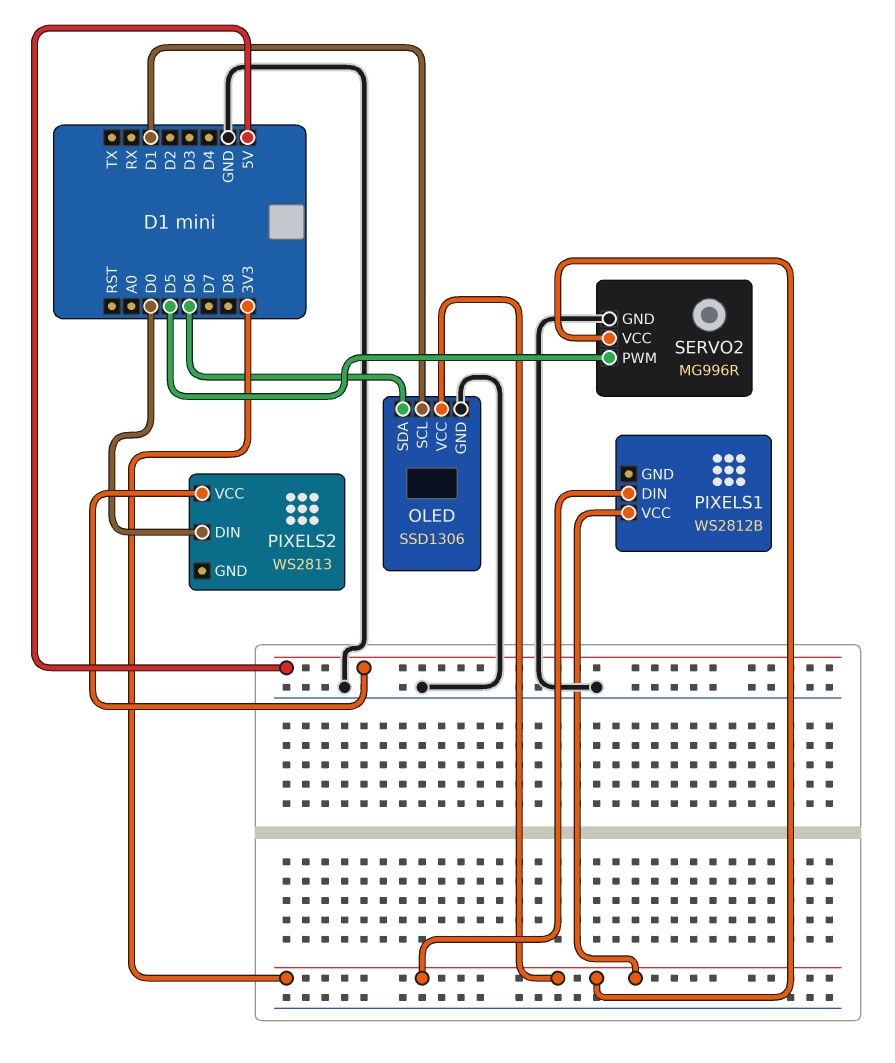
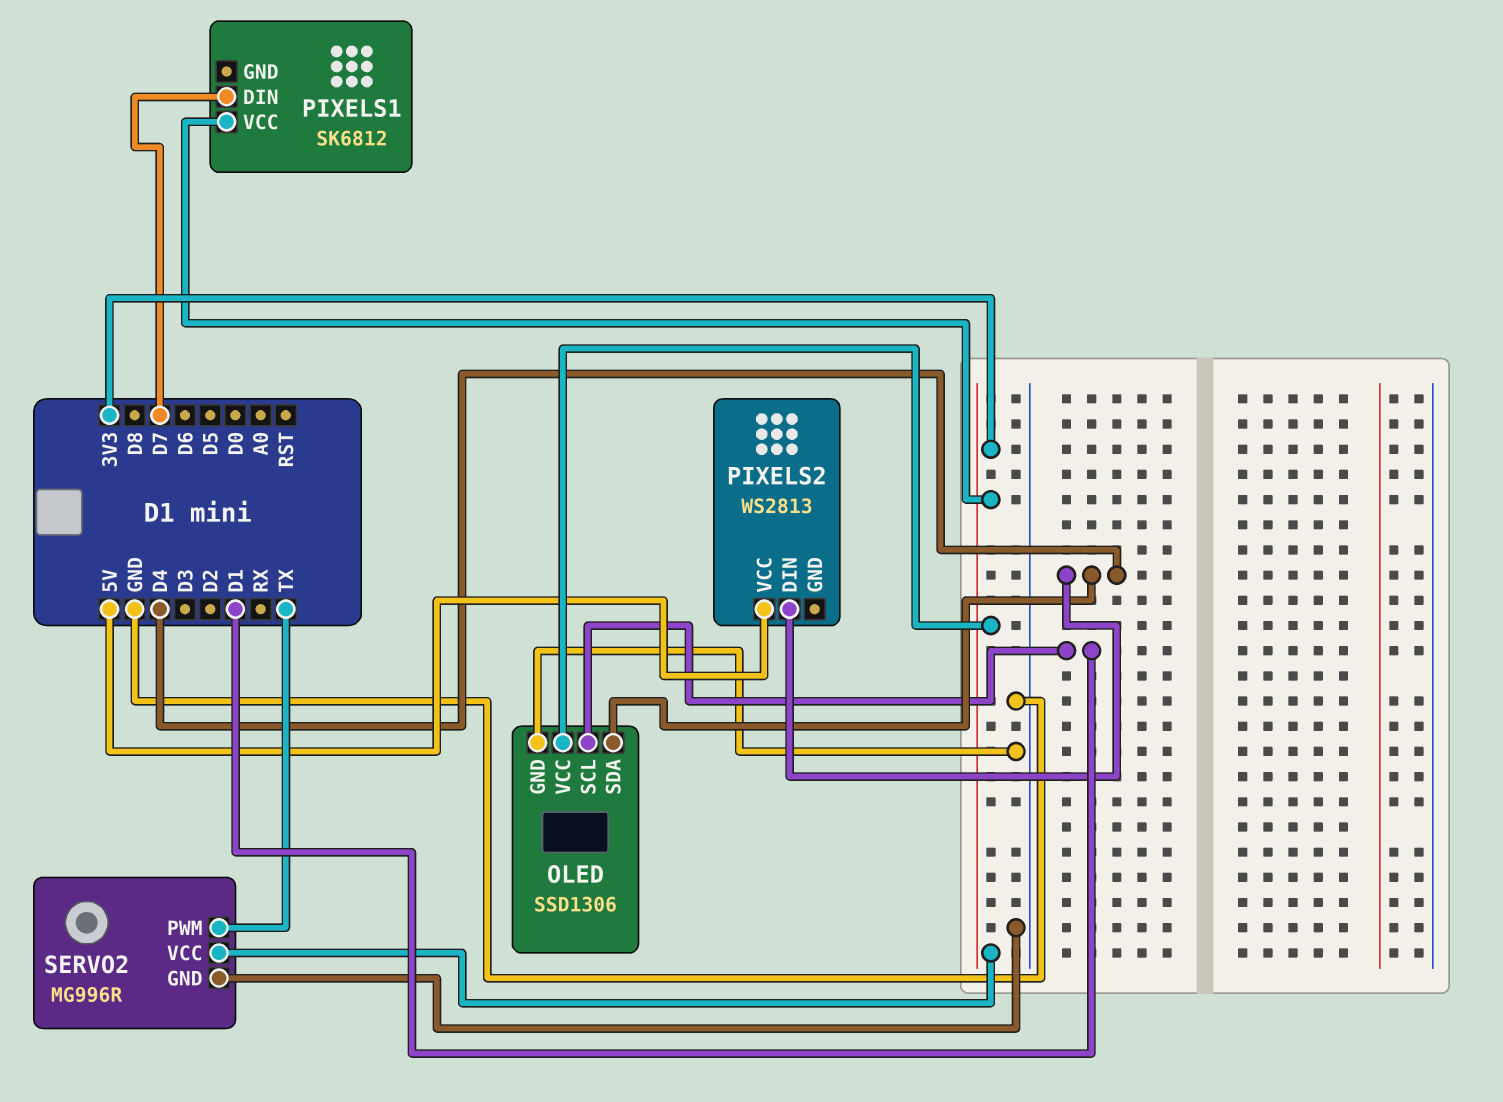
OLED pin SDA: D6 -> D4
PIXELS1: WS2812B -> SK6812
PIXELS1 pin DIN: 3V3 -> D7
PIXELS2 pin DIN: D0 -> D4
SERVO2 pin PWM: D5 -> TX

